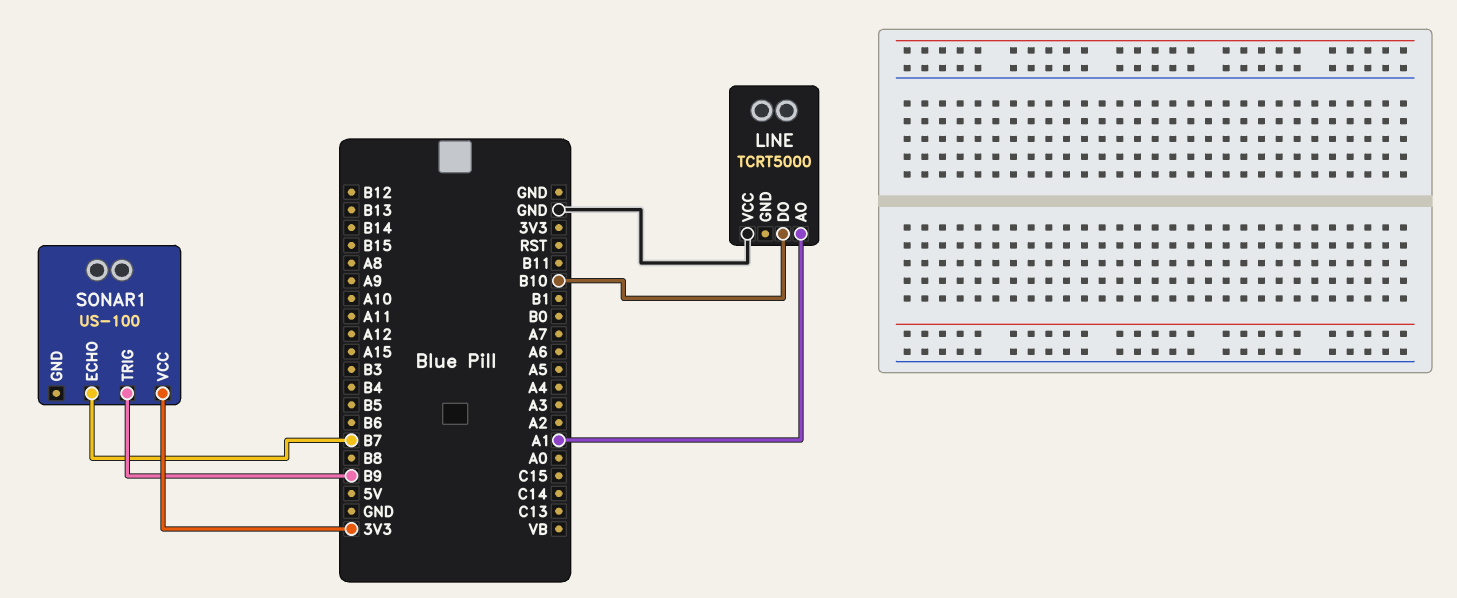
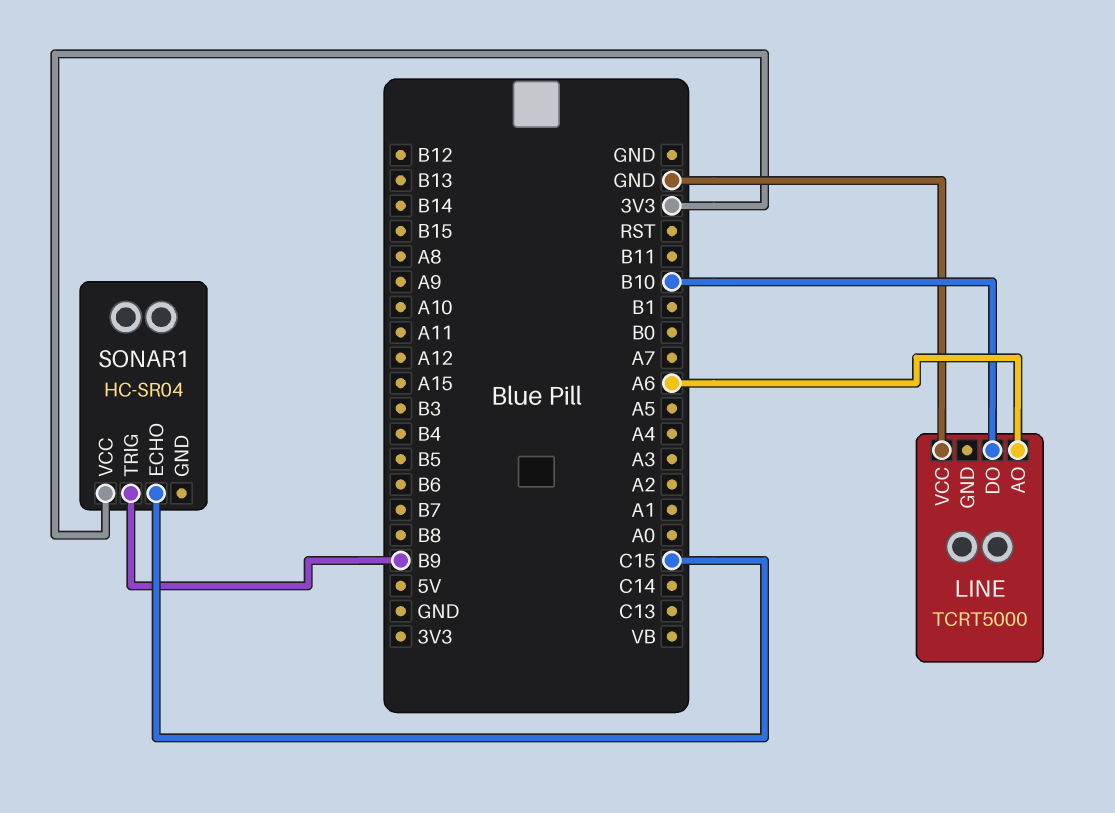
LINE pin AO: A1 -> A6
SONAR1: US-100 -> HC-SR04
SONAR1 pin ECHO: B7 -> C15

